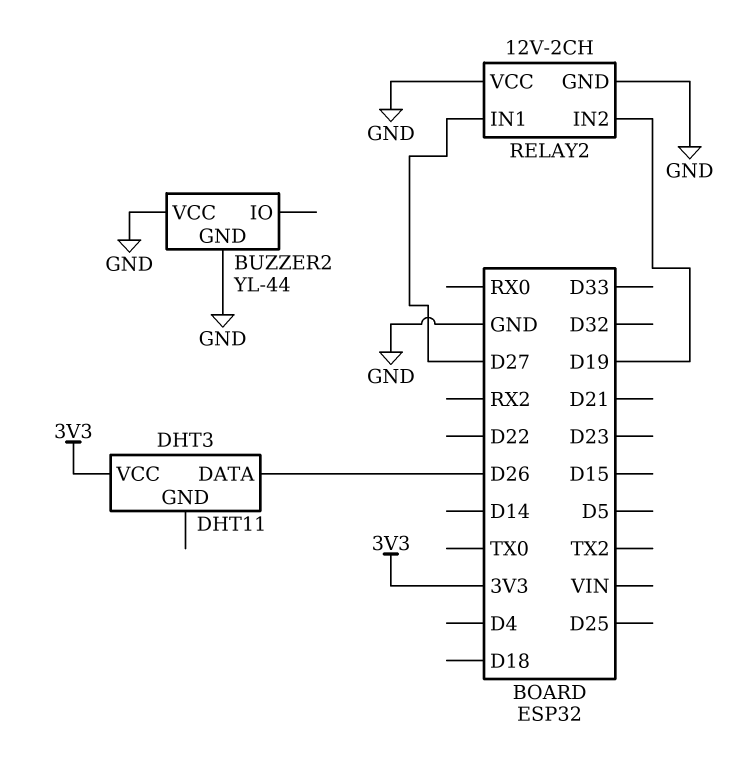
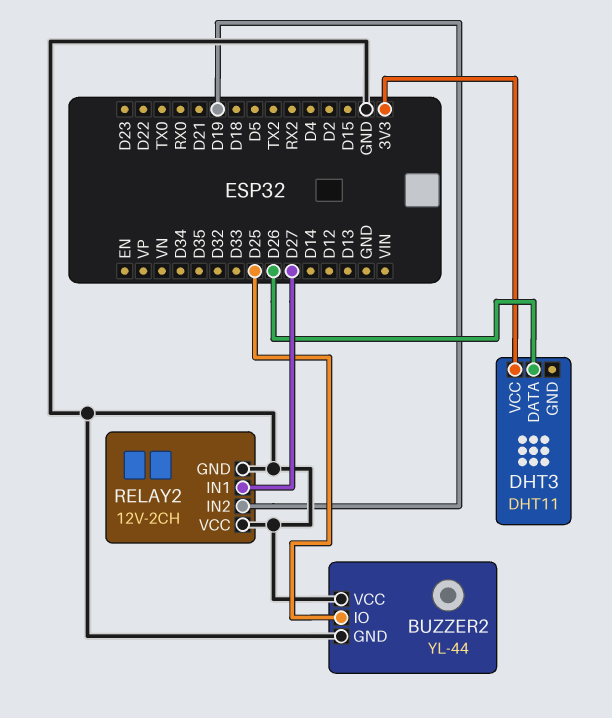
BUZZER2 pin IO: none -> D25

